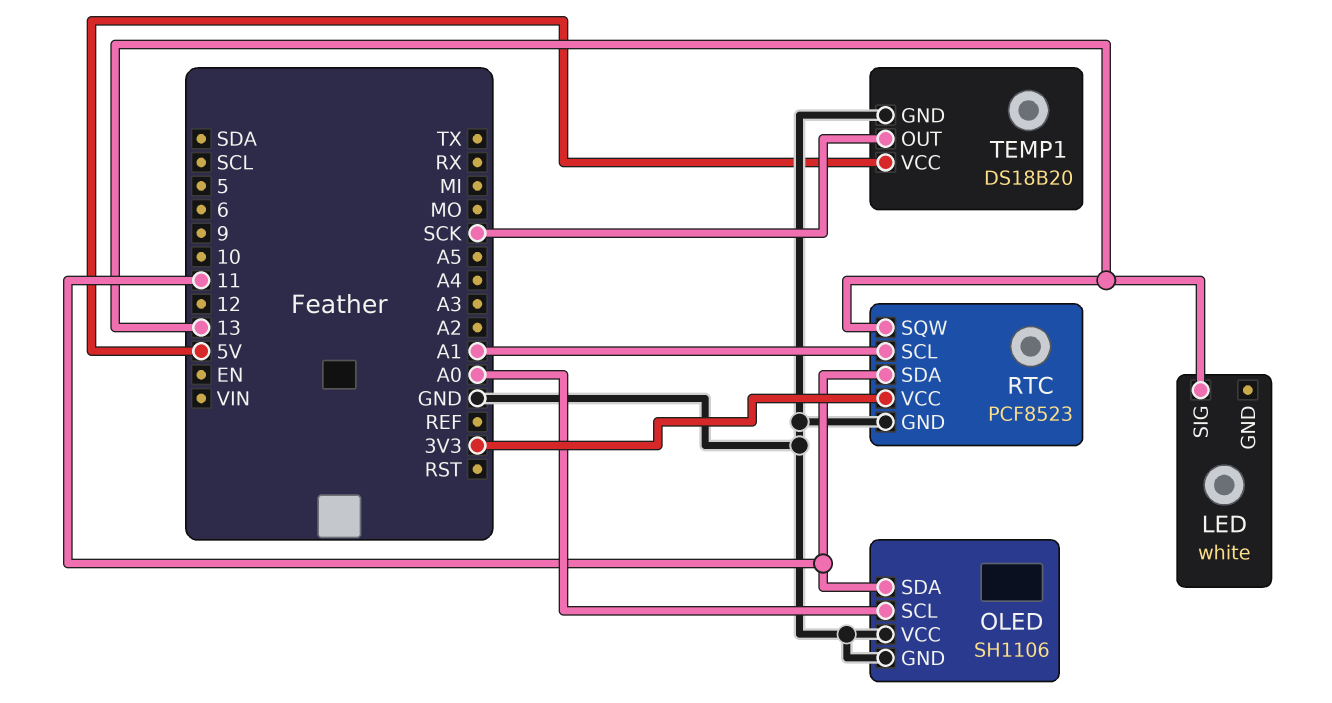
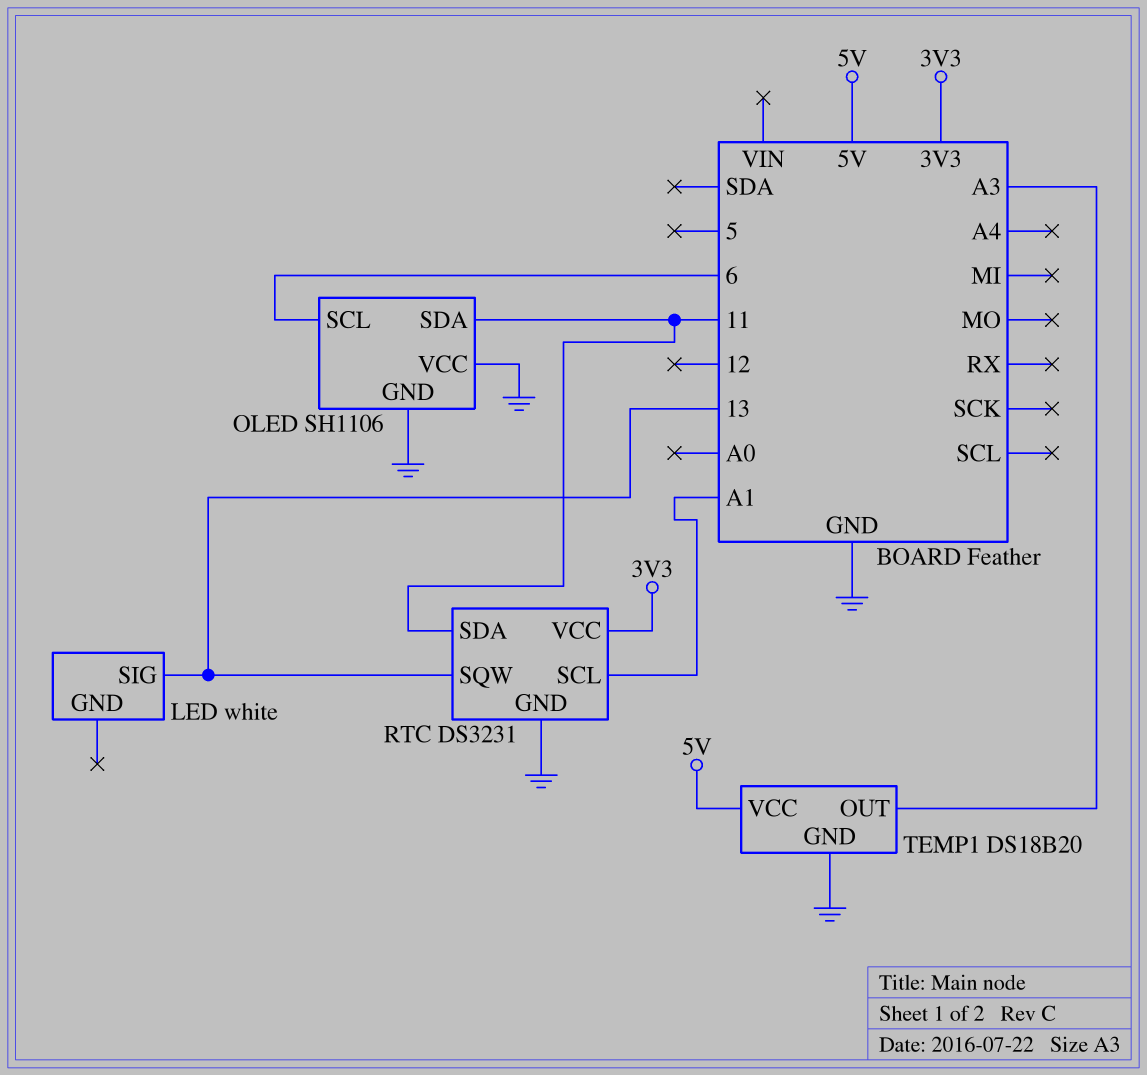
OLED pin SCL: A0 -> 6
RTC: PCF8523 -> DS3231
TEMP1 pin OUT: SCK -> A3

